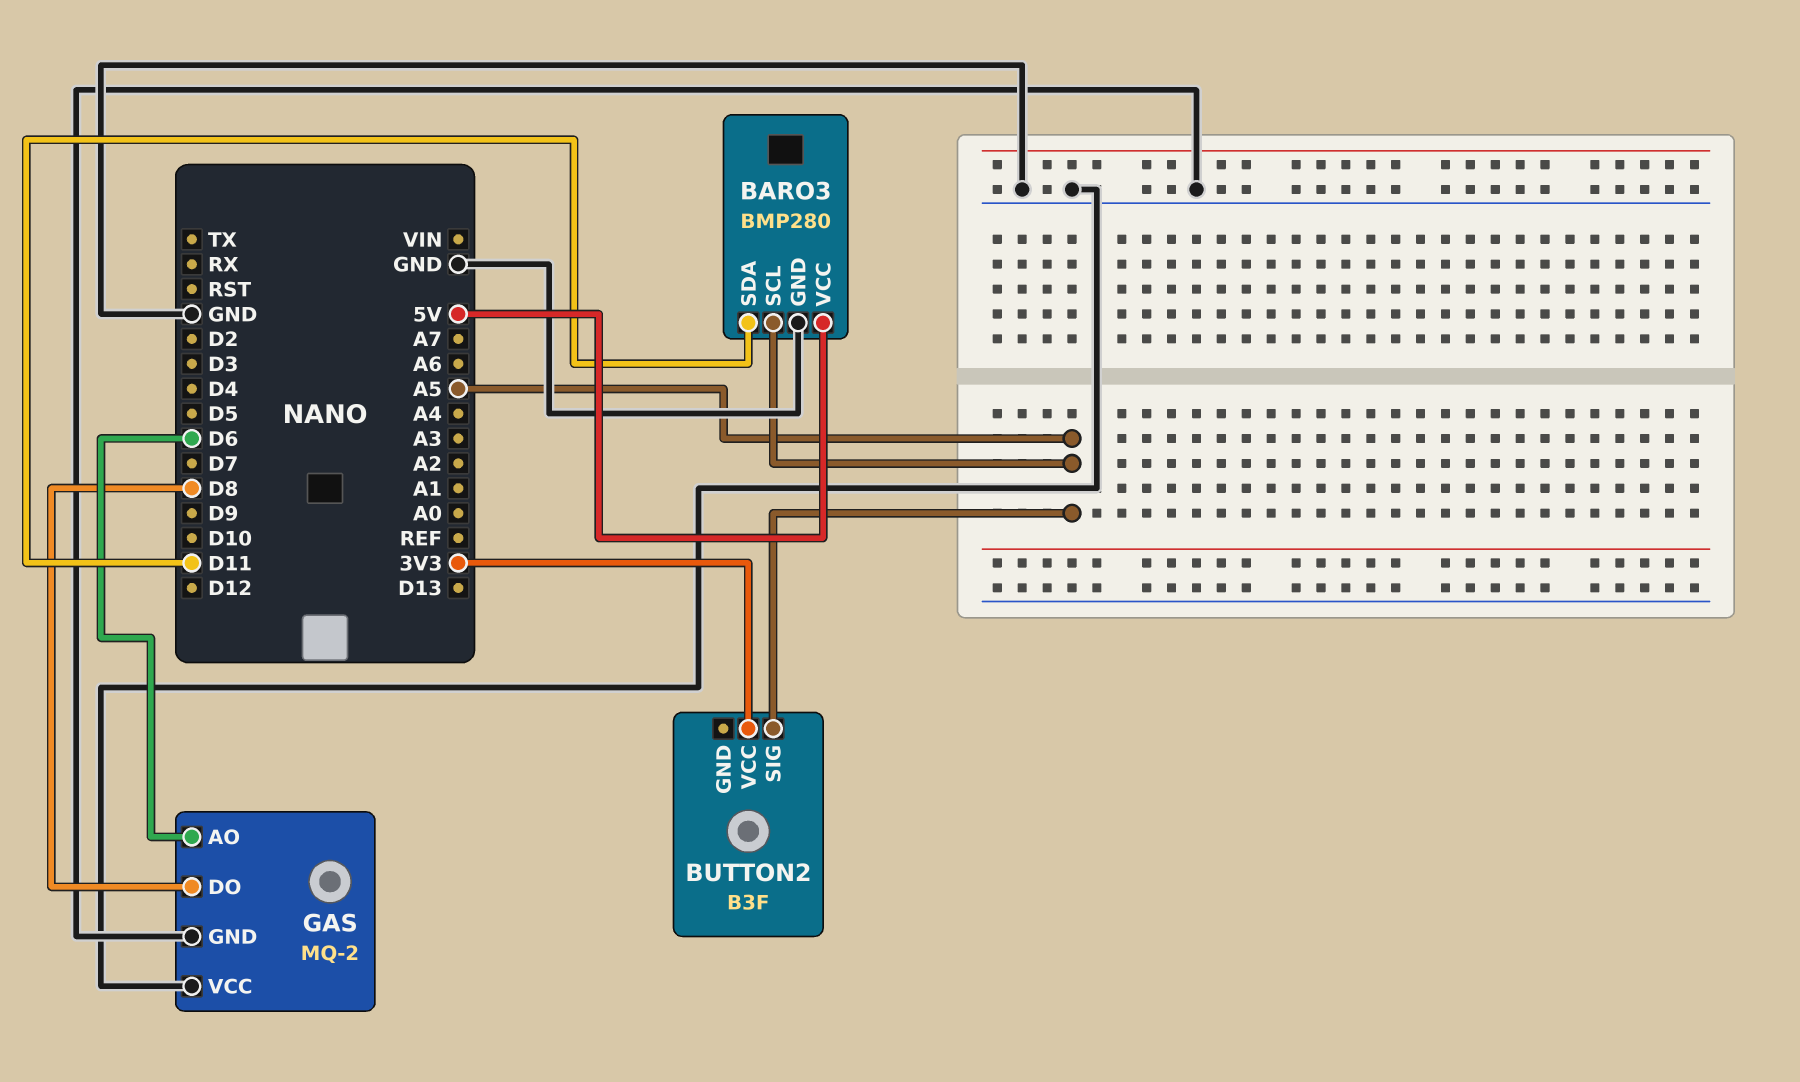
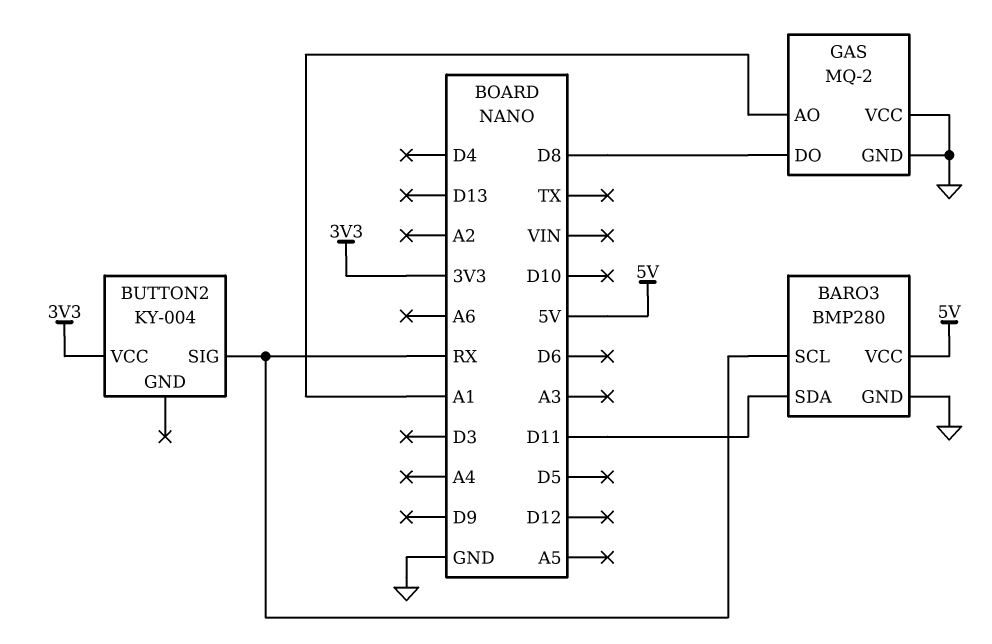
BARO3 pin SCL: A5 -> RX
BUTTON2: B3F -> KY-004
BUTTON2 pin SIG: A5 -> RX
GAS pin AO: D6 -> A1

